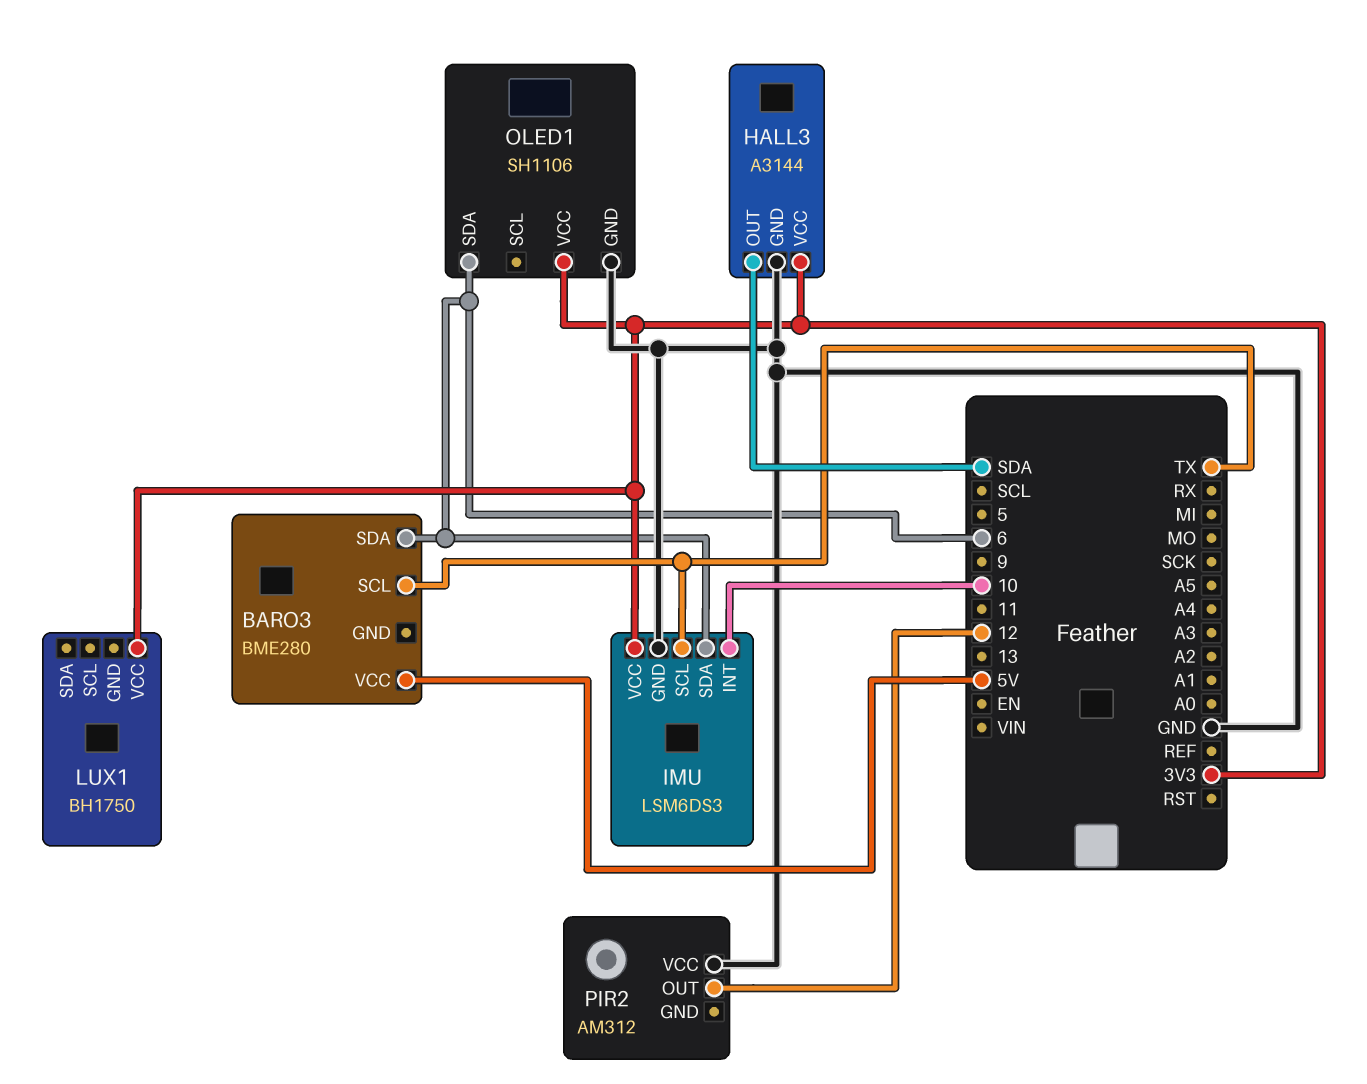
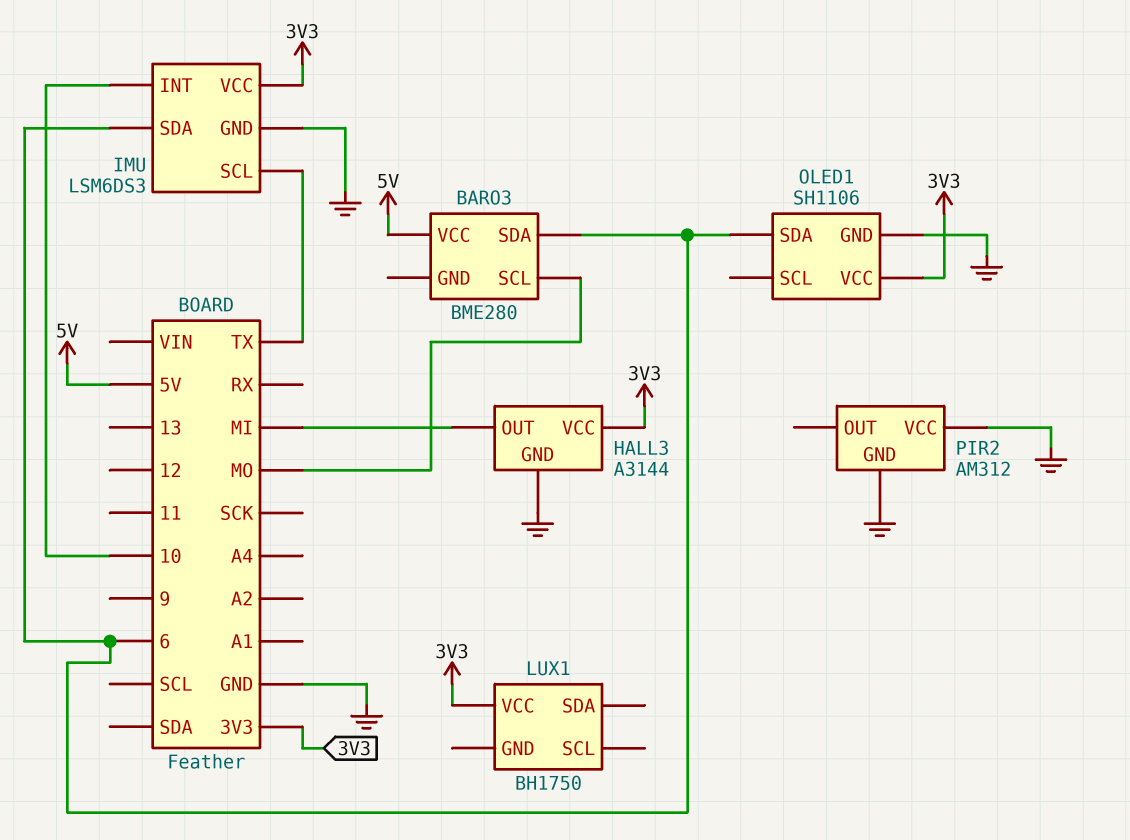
BARO3 pin SCL: TX -> MO
HALL3 pin OUT: SDA -> MI
PIR2 pin GND: none -> GND
PIR2 pin OUT: 12 -> none

